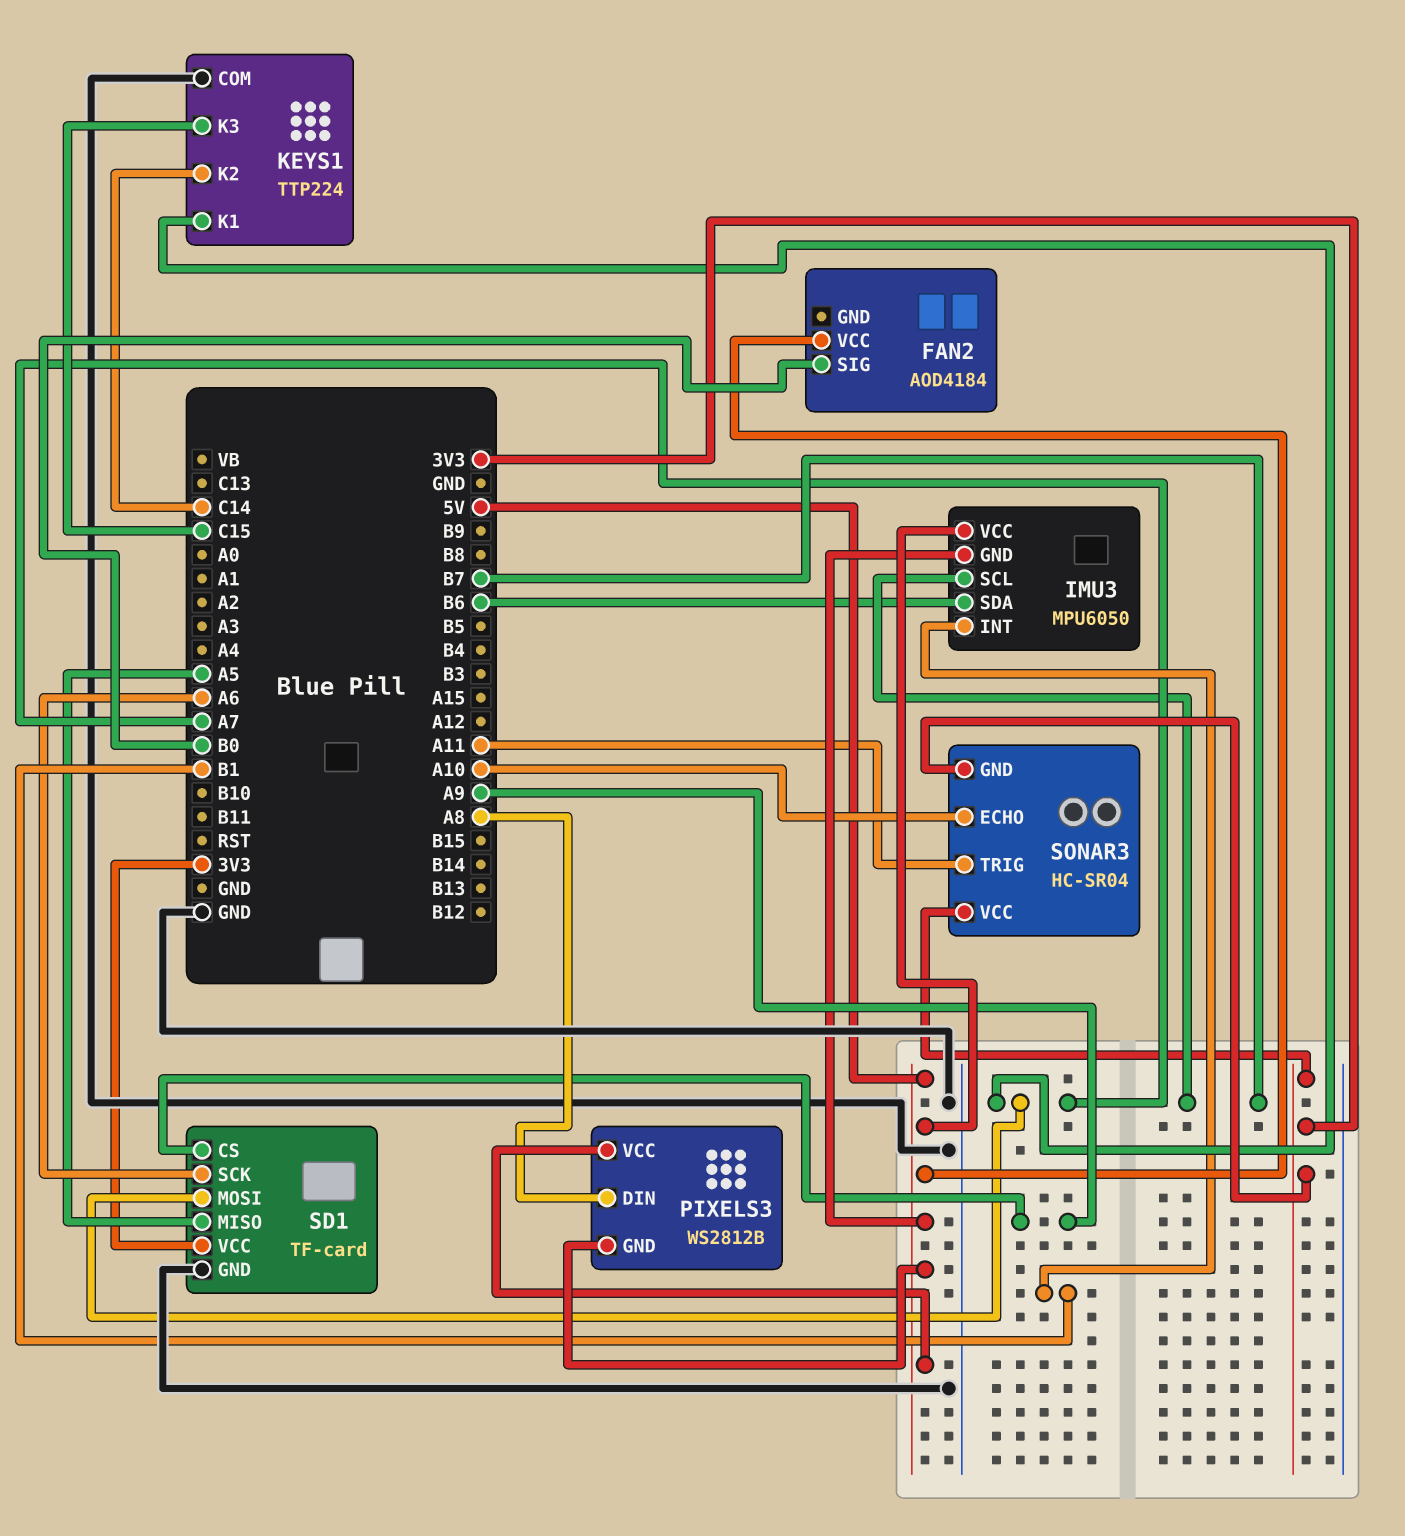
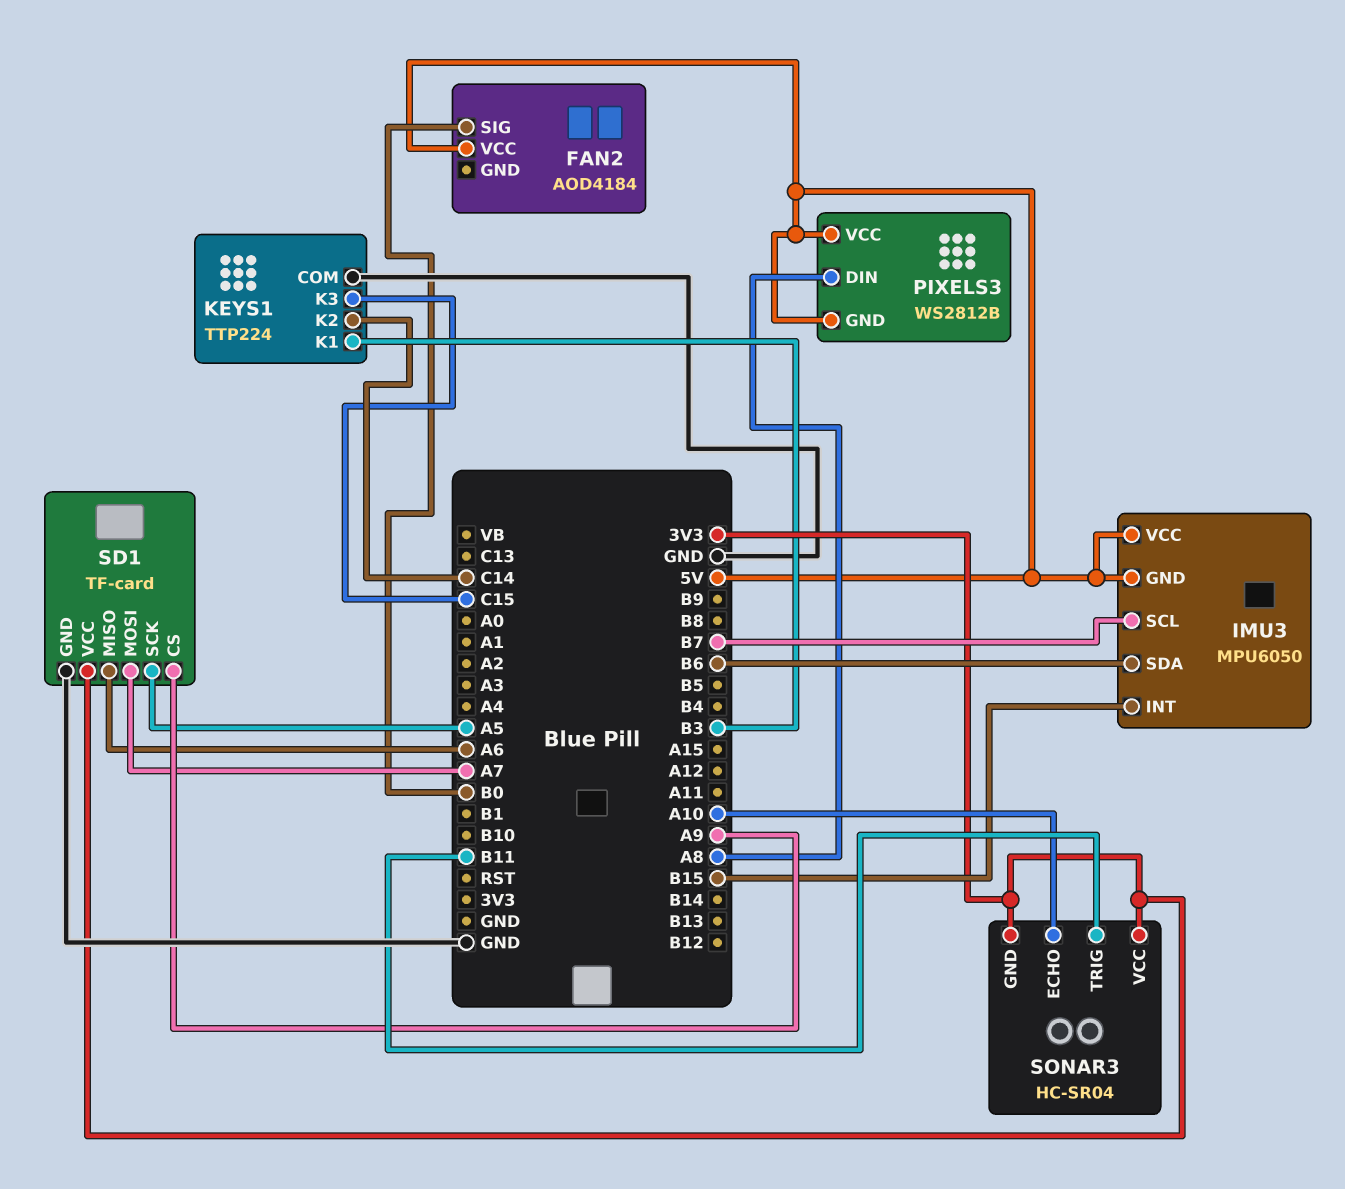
IMU3 pin INT: B1 -> B15
KEYS1 pin K1: A7 -> B3
SD1 pin MISO: A5 -> A6
SD1 pin SCK: A6 -> A5
SONAR3 pin TRIG: A11 -> B11

